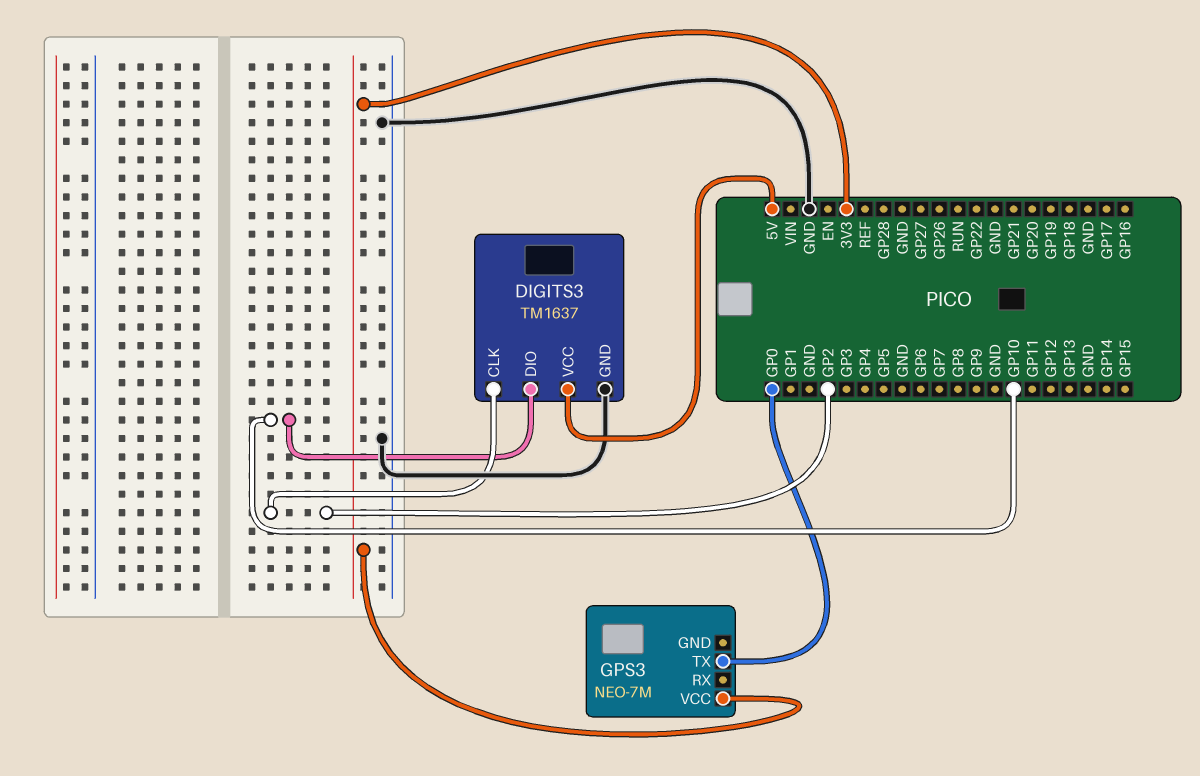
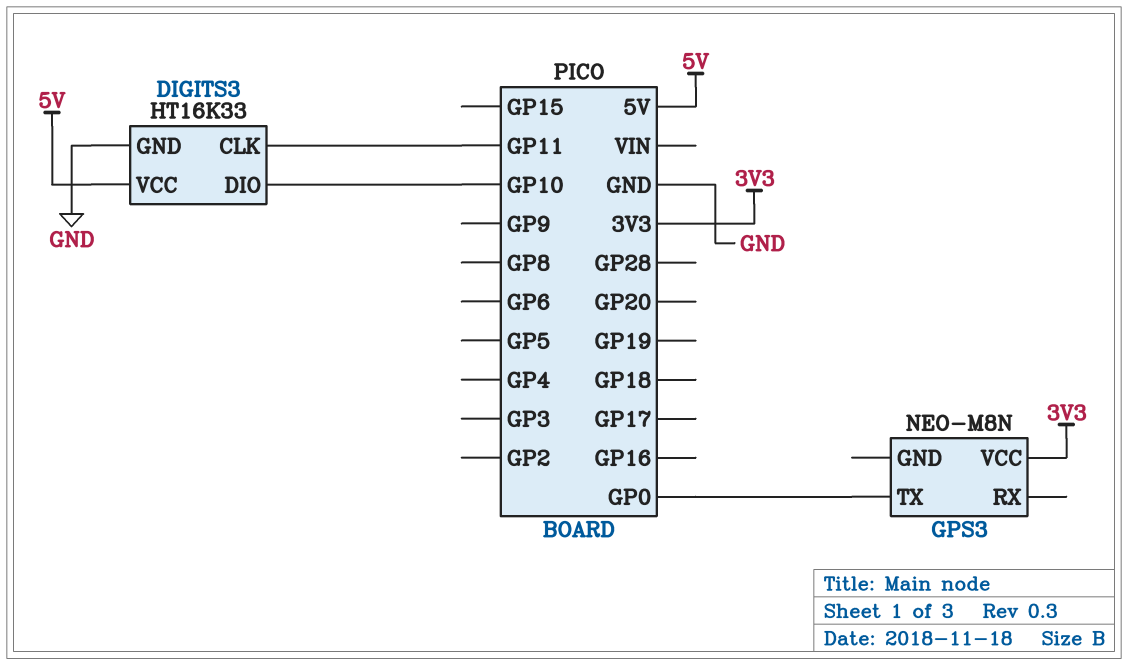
DIGITS3: TM1637 -> HT16K33
DIGITS3 pin CLK: GP2 -> GP11
GPS3: NEO-7M -> NEO-M8N

